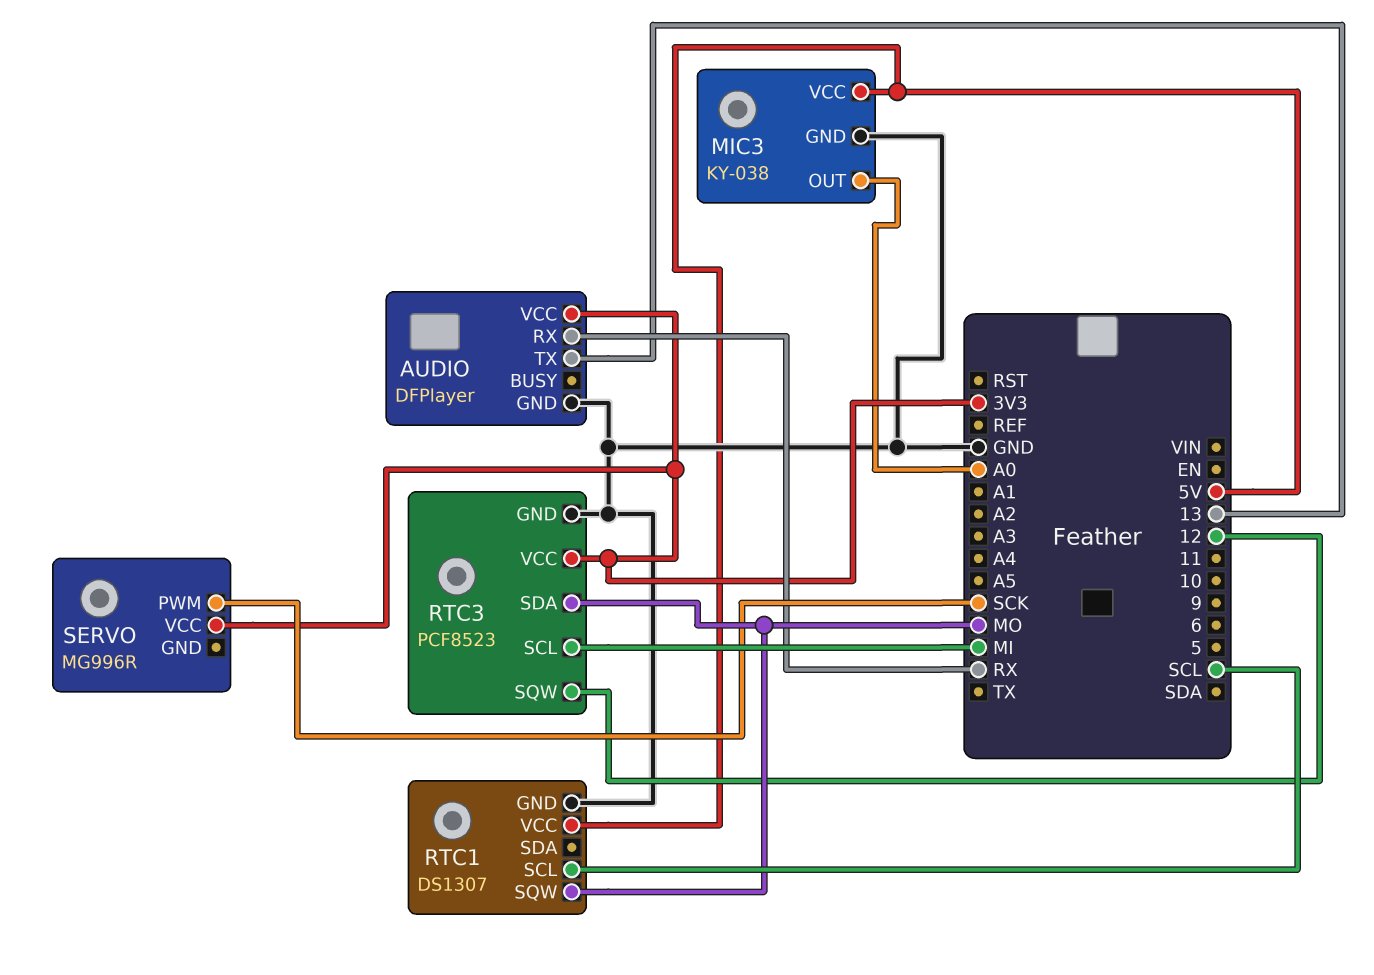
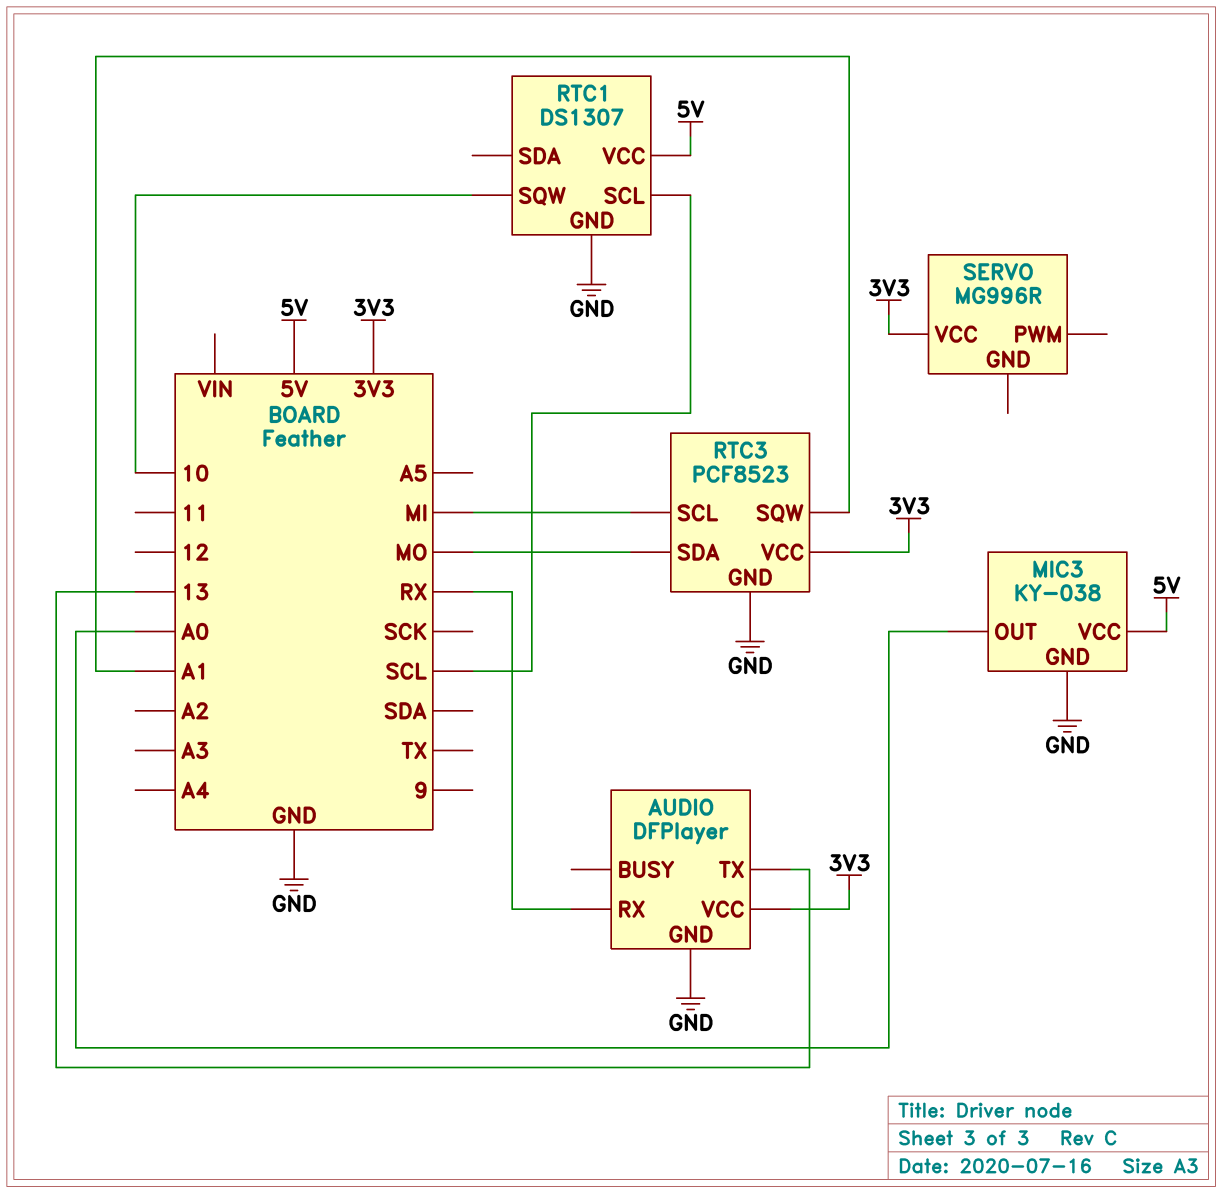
RTC1 pin SQW: MO -> 10
RTC3 pin SQW: 12 -> A1
SERVO pin PWM: SCK -> none

